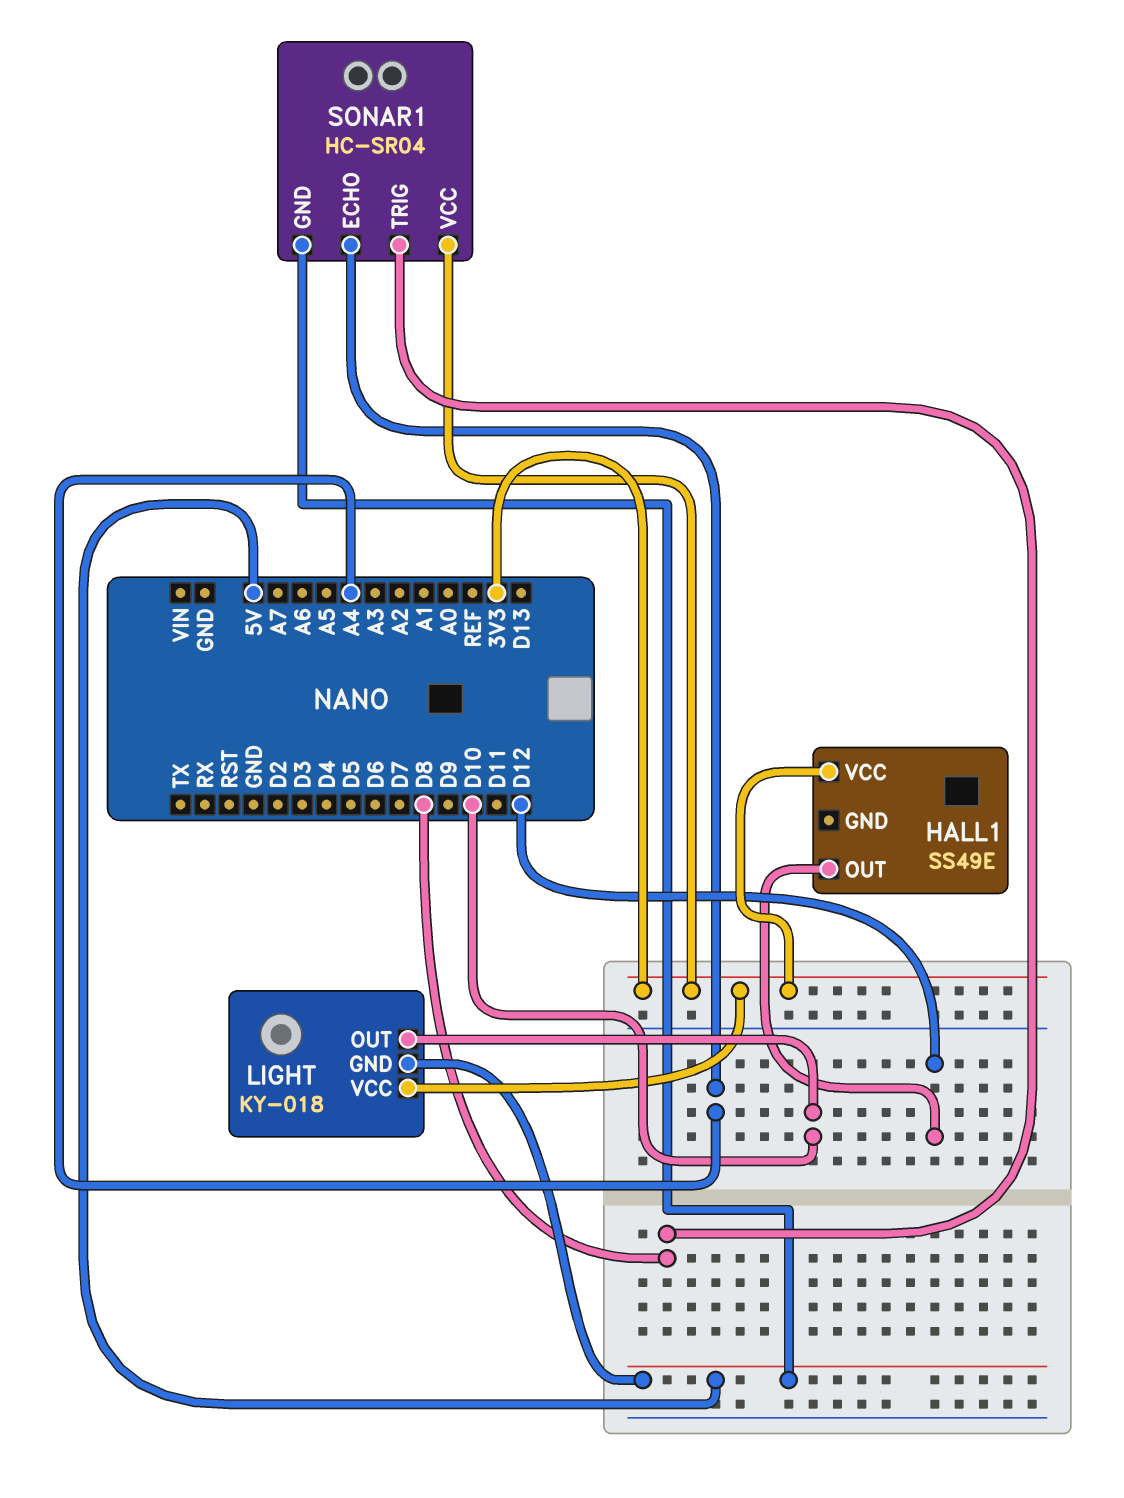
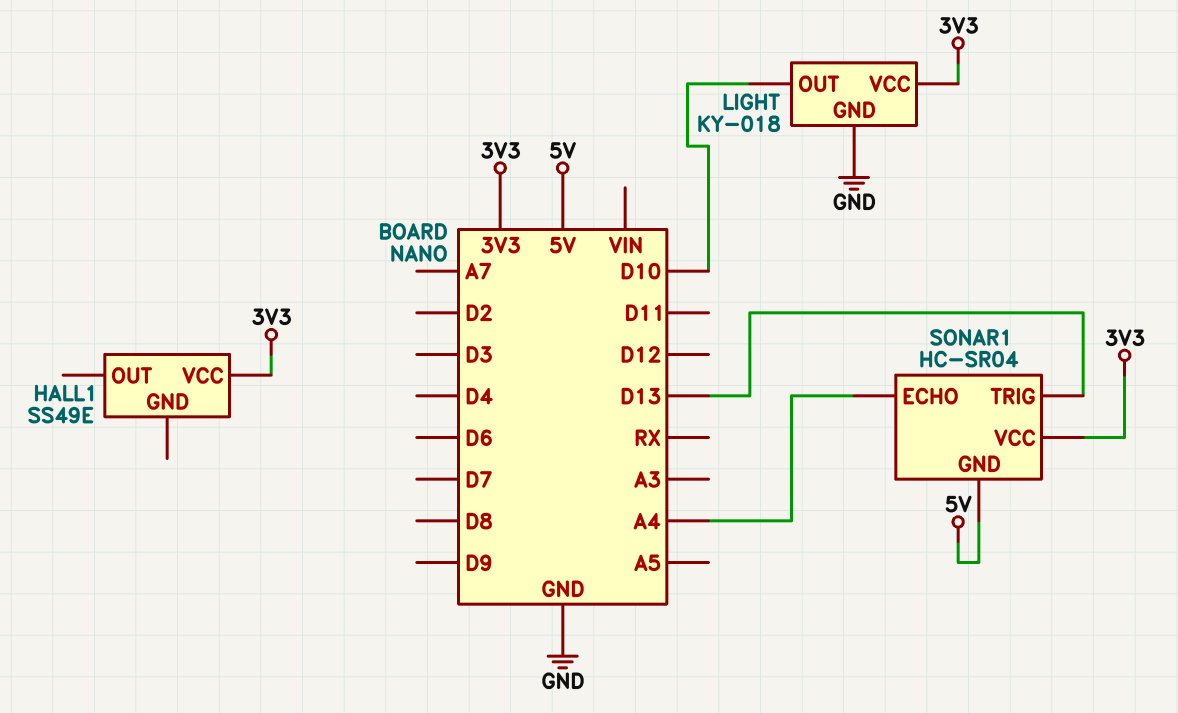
HALL1 pin OUT: D12 -> none
LIGHT pin GND: 5V -> GND
SONAR1 pin TRIG: D8 -> D13

